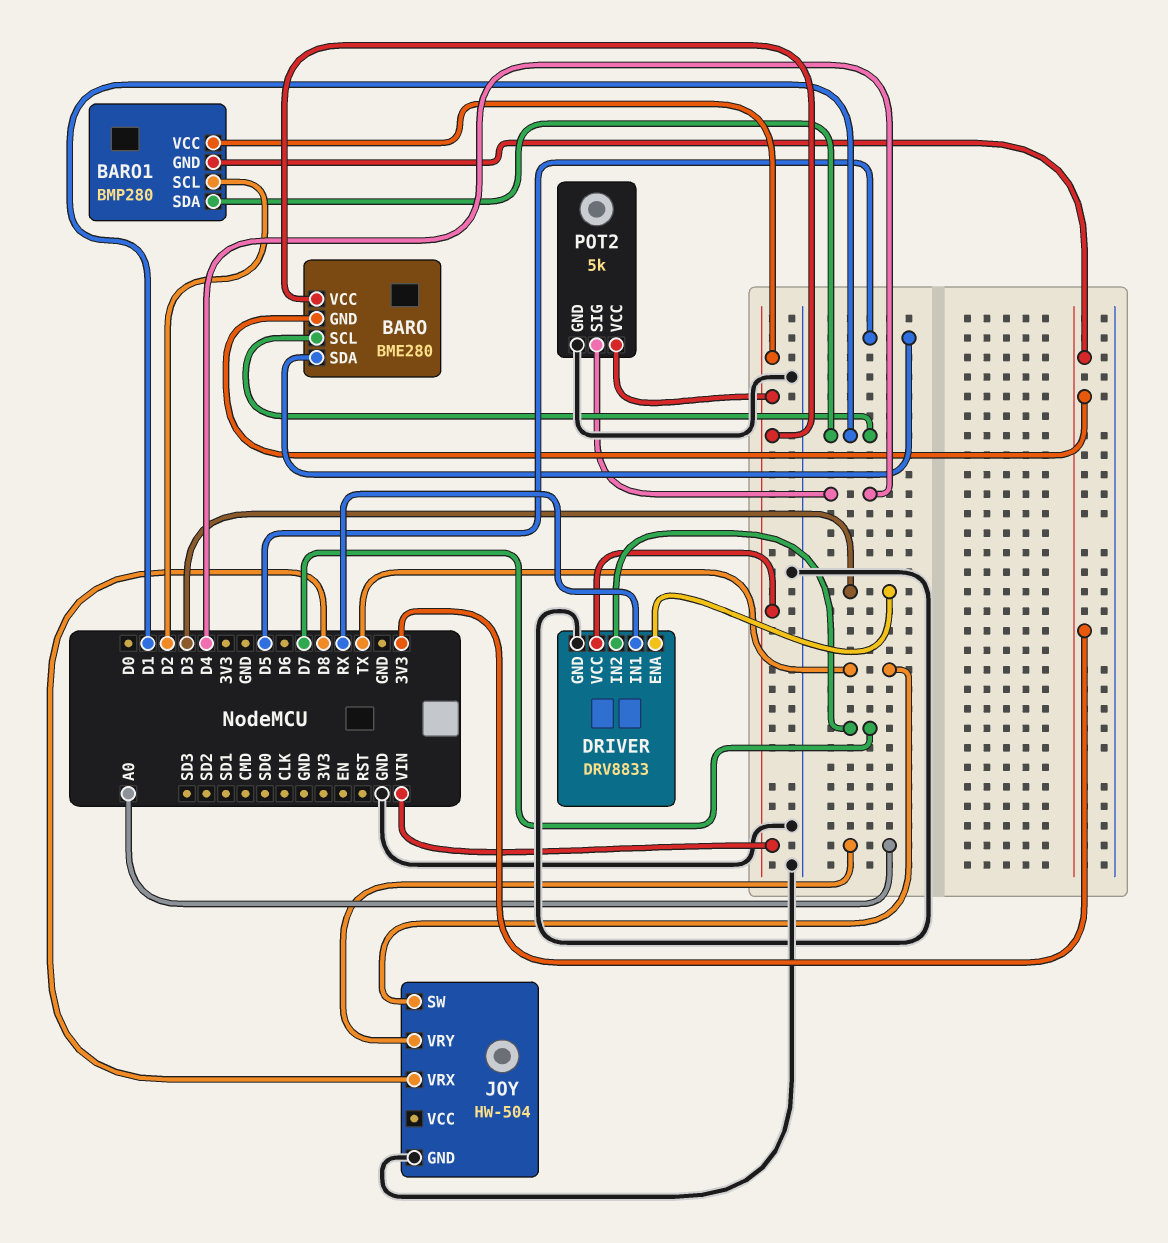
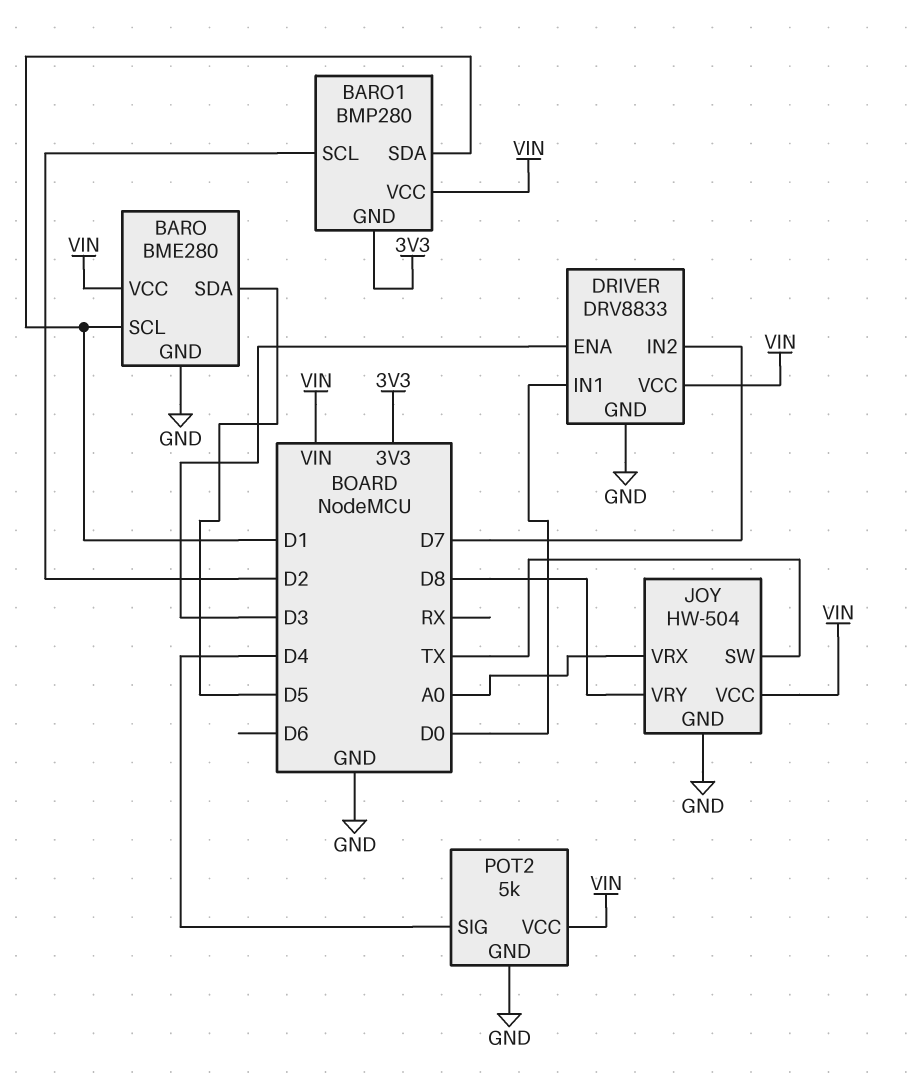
BARO pin GND: 3V3 -> GND
DRIVER pin IN1: RX -> D0
JOY pin VCC: none -> VIN
JOY pin VRX: D8 -> A0
JOY pin VRY: A0 -> D8

